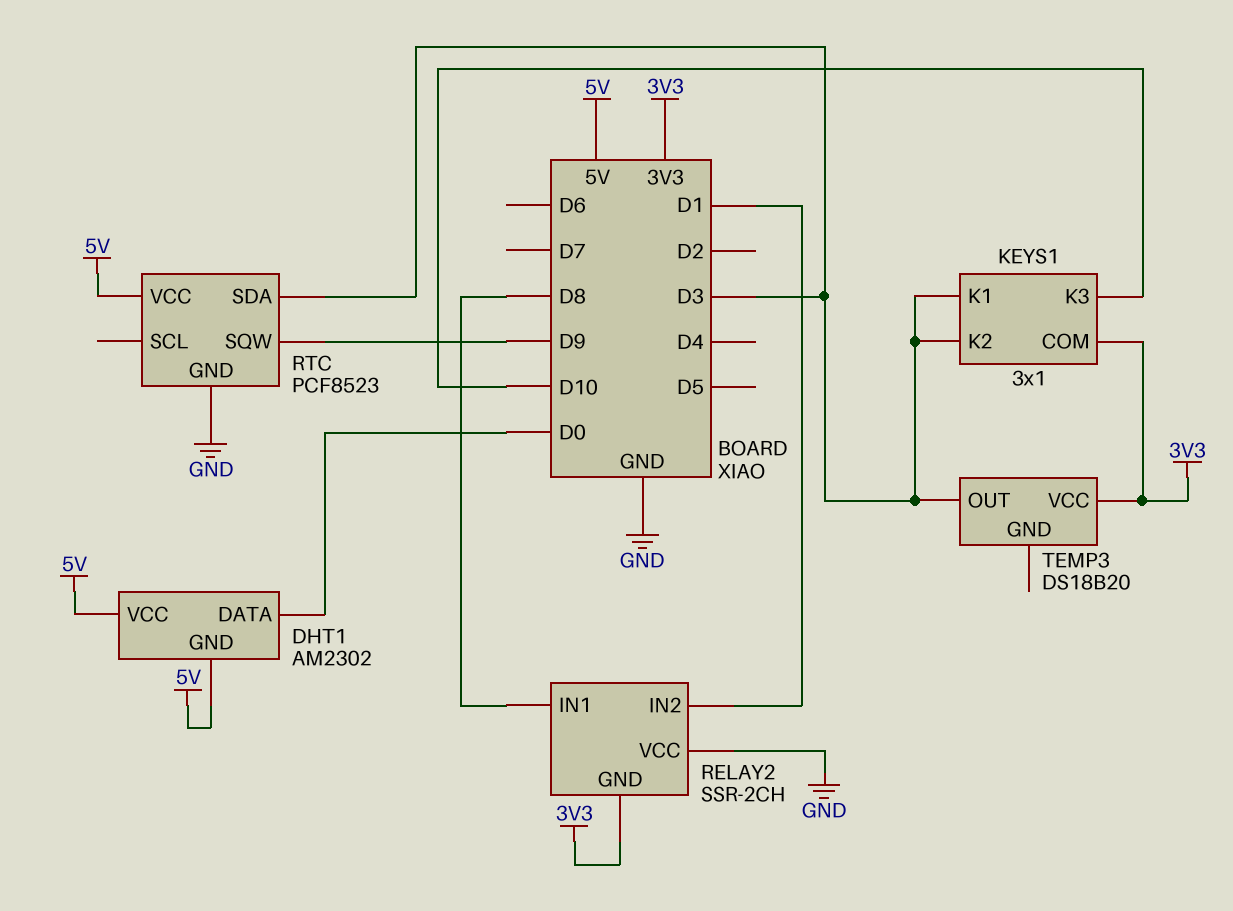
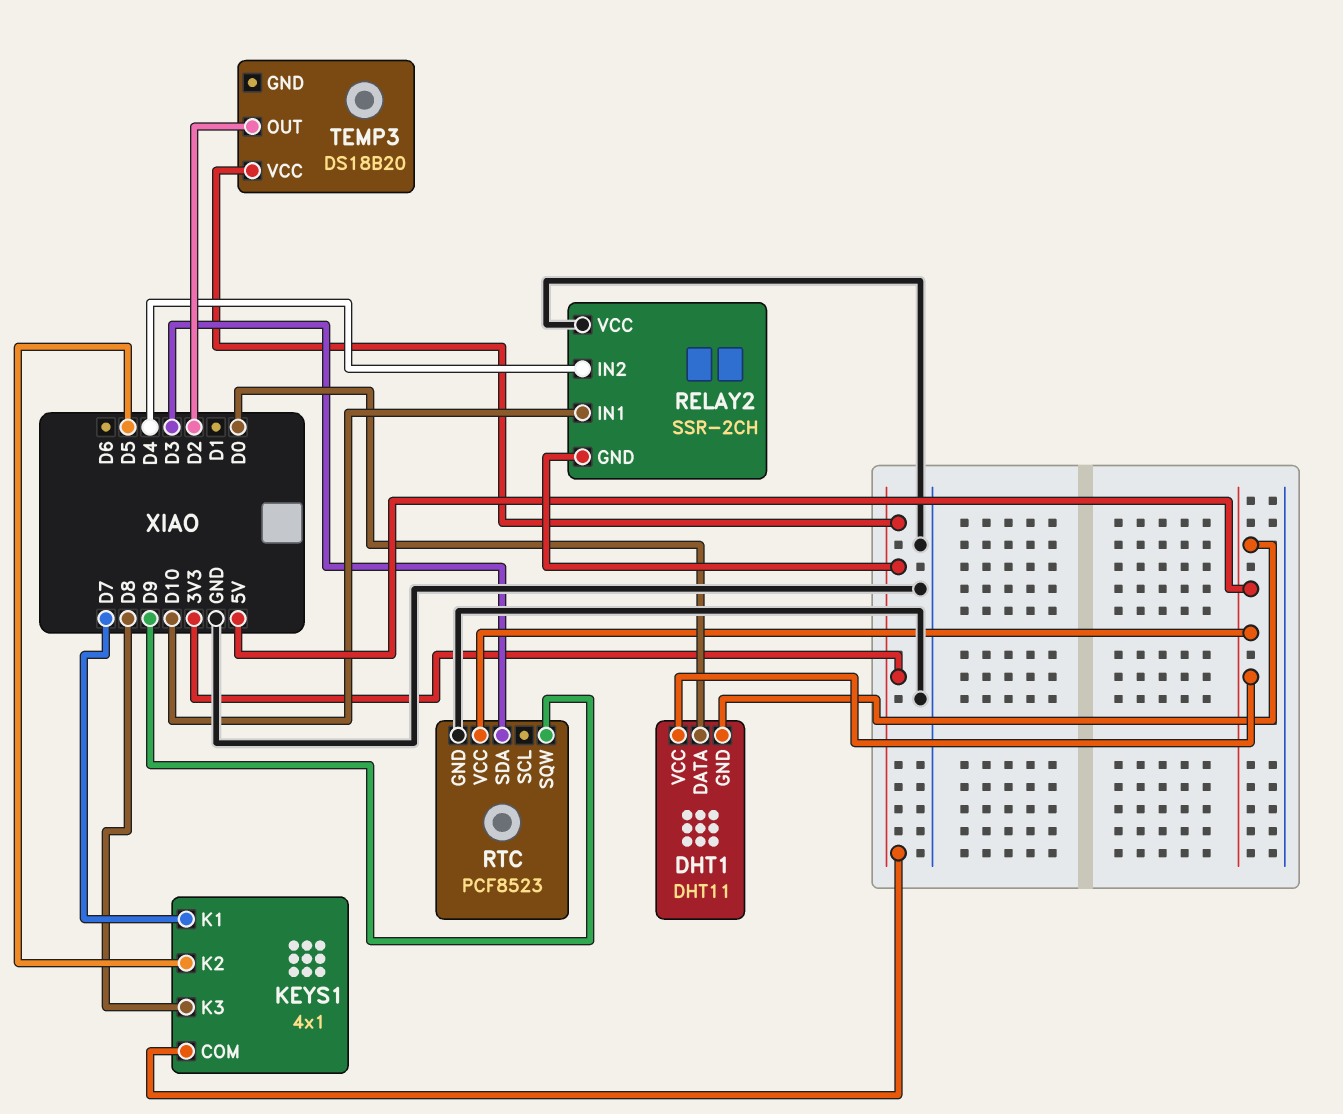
DHT1: AM2302 -> DHT11
KEYS1: 3x1 -> 4x1
KEYS1 pin K1: D3 -> D7
KEYS1 pin K2: D3 -> D5
KEYS1 pin K3: D10 -> D8
RELAY2 pin IN1: D8 -> D10
RELAY2 pin IN2: D1 -> D4
TEMP3 pin OUT: D3 -> D2

